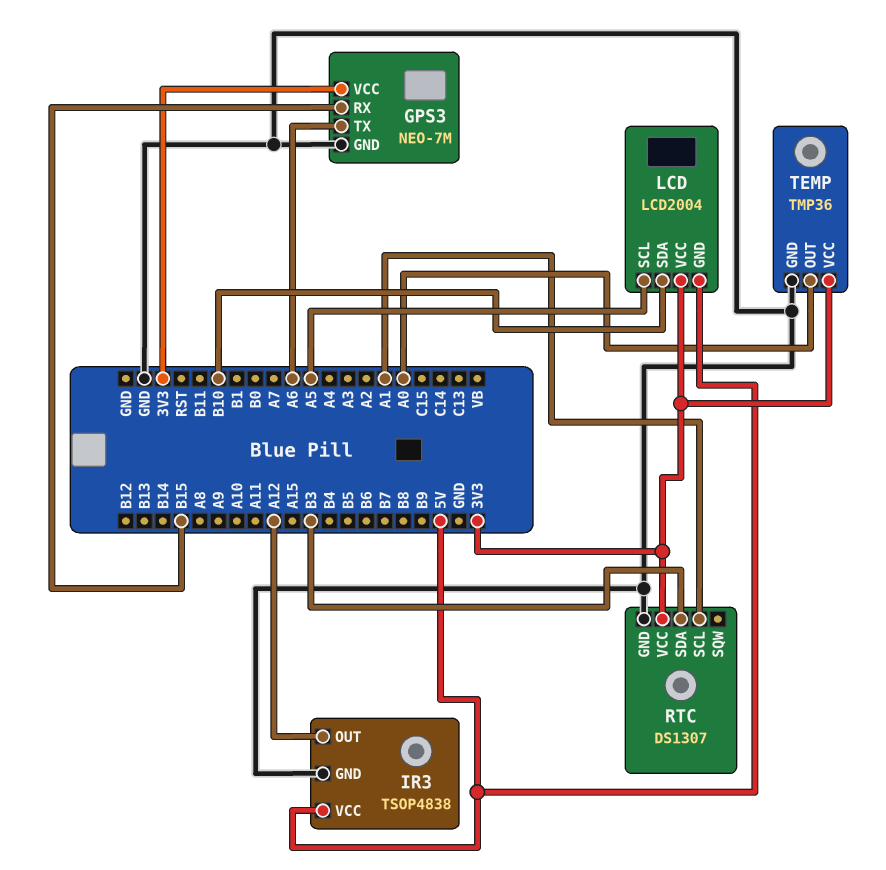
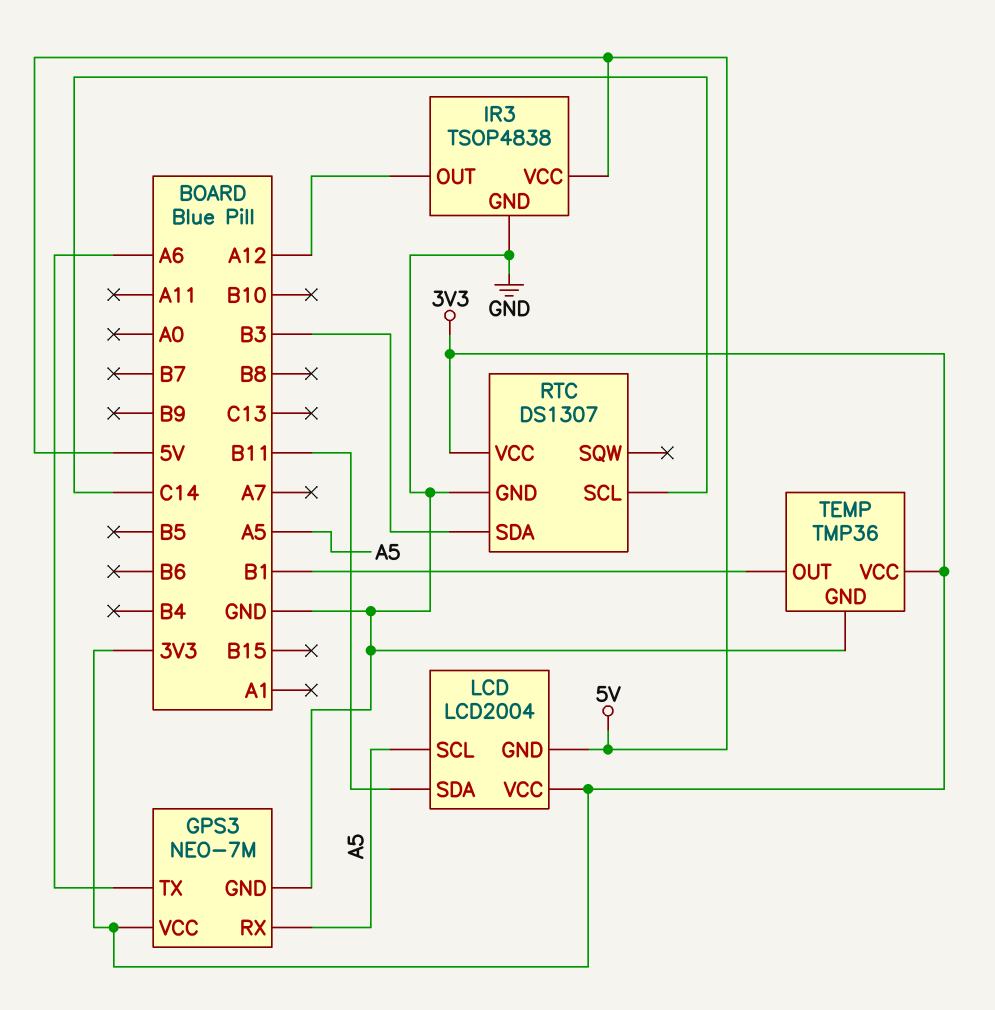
GPS3 pin RX: B15 -> A5
LCD pin SDA: B10 -> B11
RTC pin SCL: A1 -> C14
TEMP pin OUT: A0 -> B1

